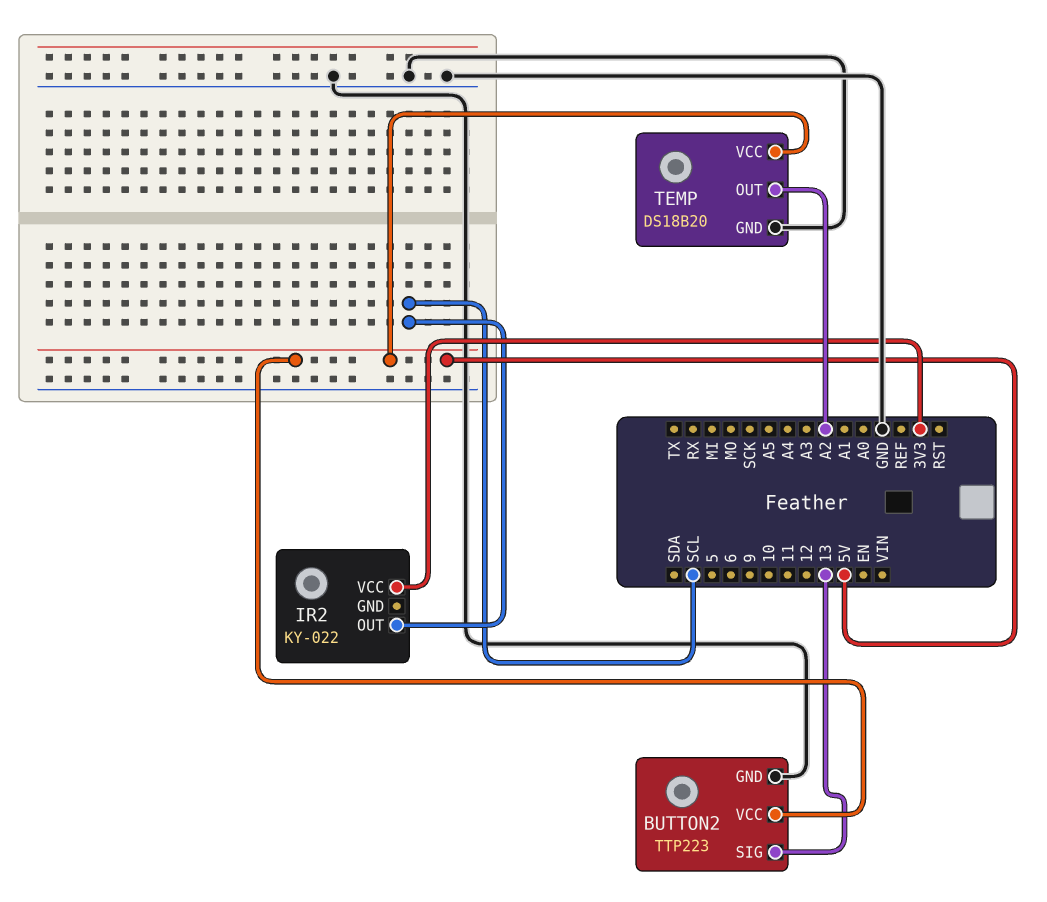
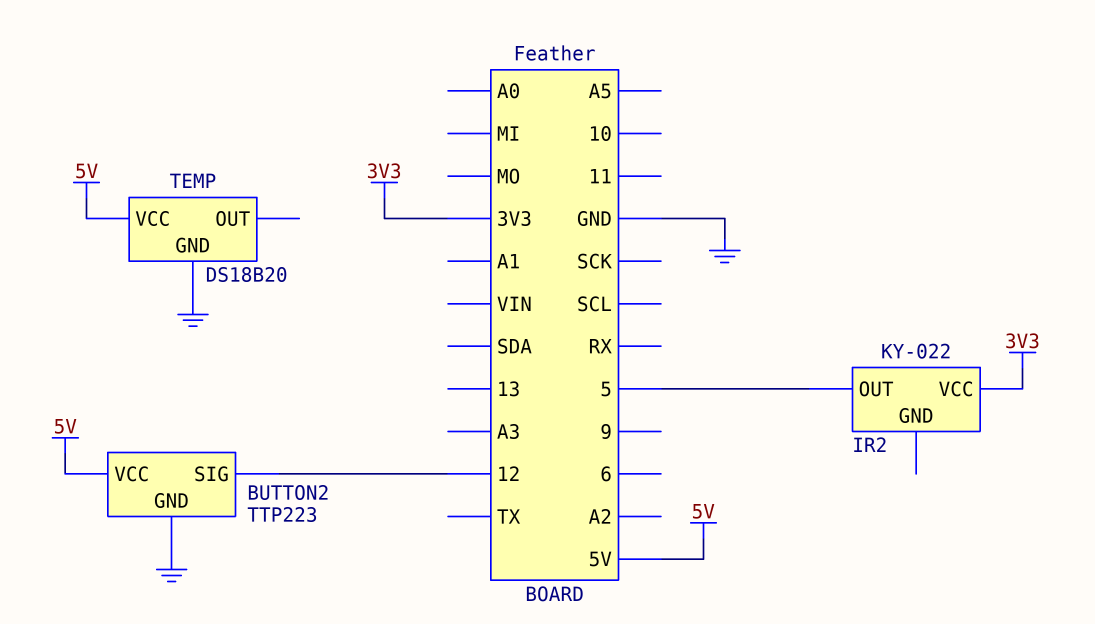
BUTTON2 pin SIG: 13 -> 12
IR2 pin OUT: SCL -> 5
TEMP pin OUT: A2 -> none

